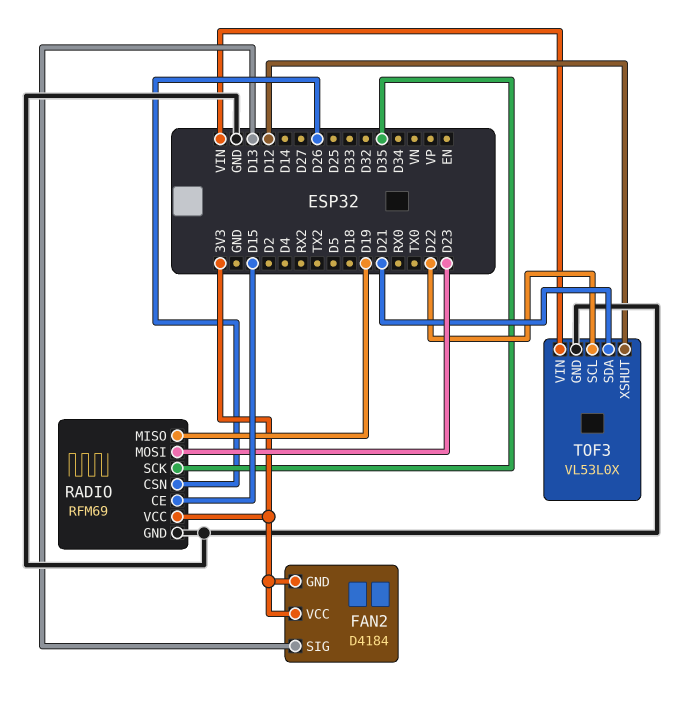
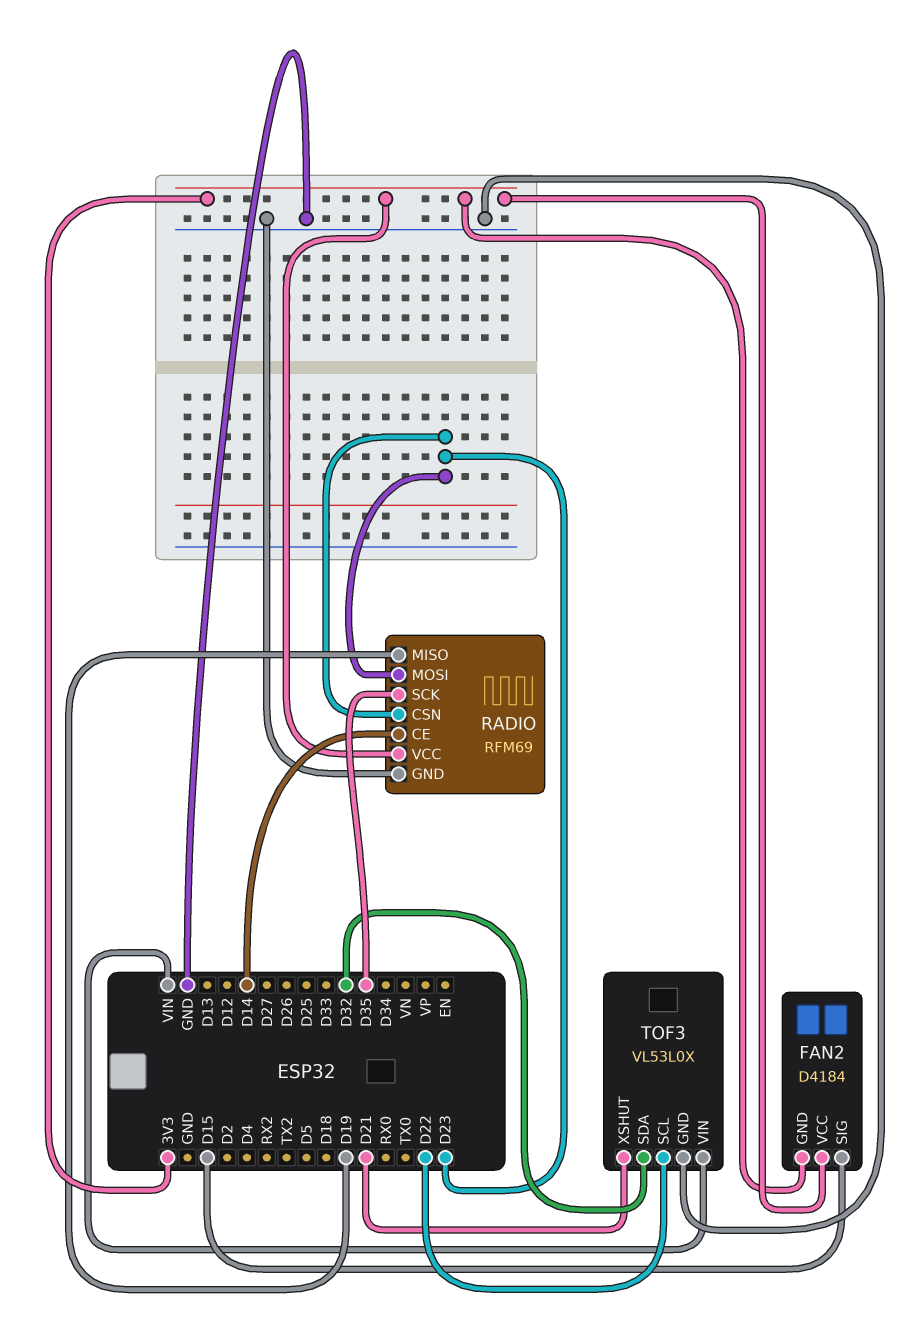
FAN2 pin SIG: D13 -> D15
RADIO pin CE: D15 -> D14
RADIO pin CSN: D26 -> D23
TOF3 pin SDA: D21 -> D32
TOF3 pin XSHUT: D12 -> D21

